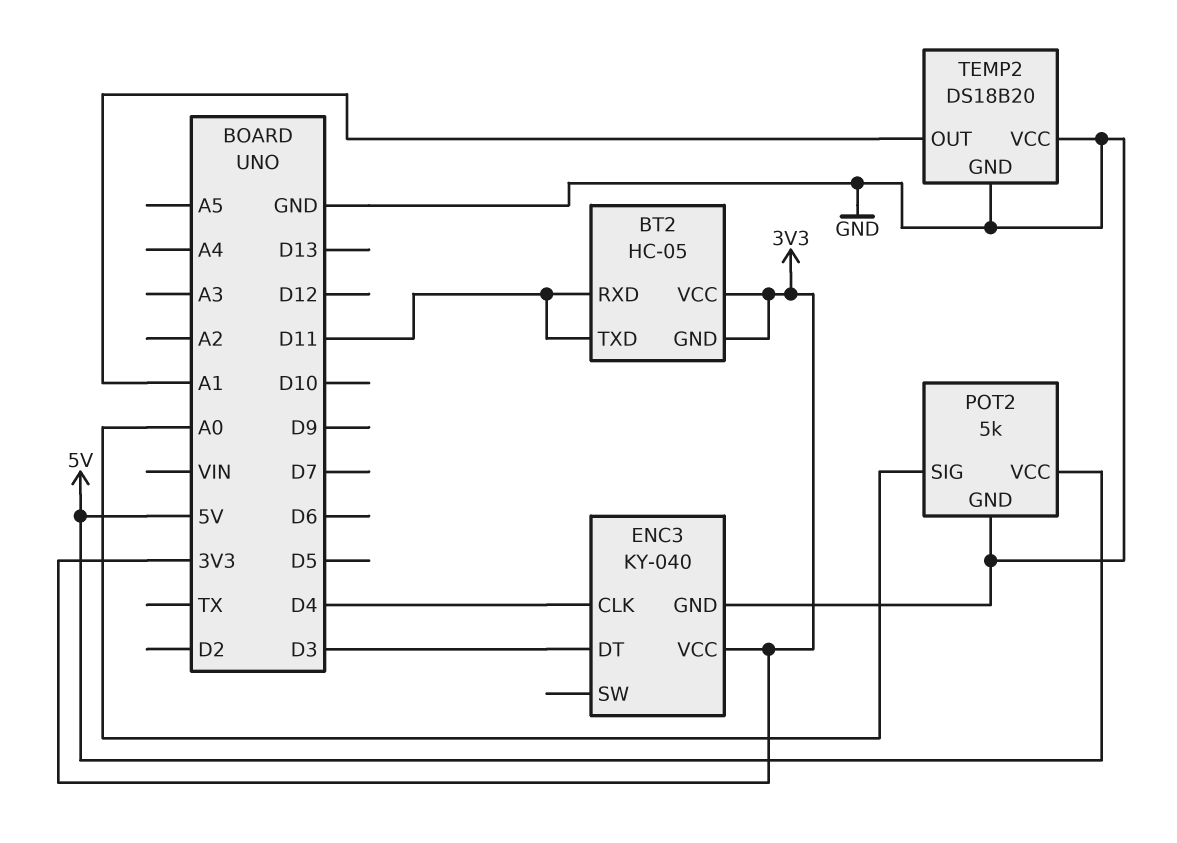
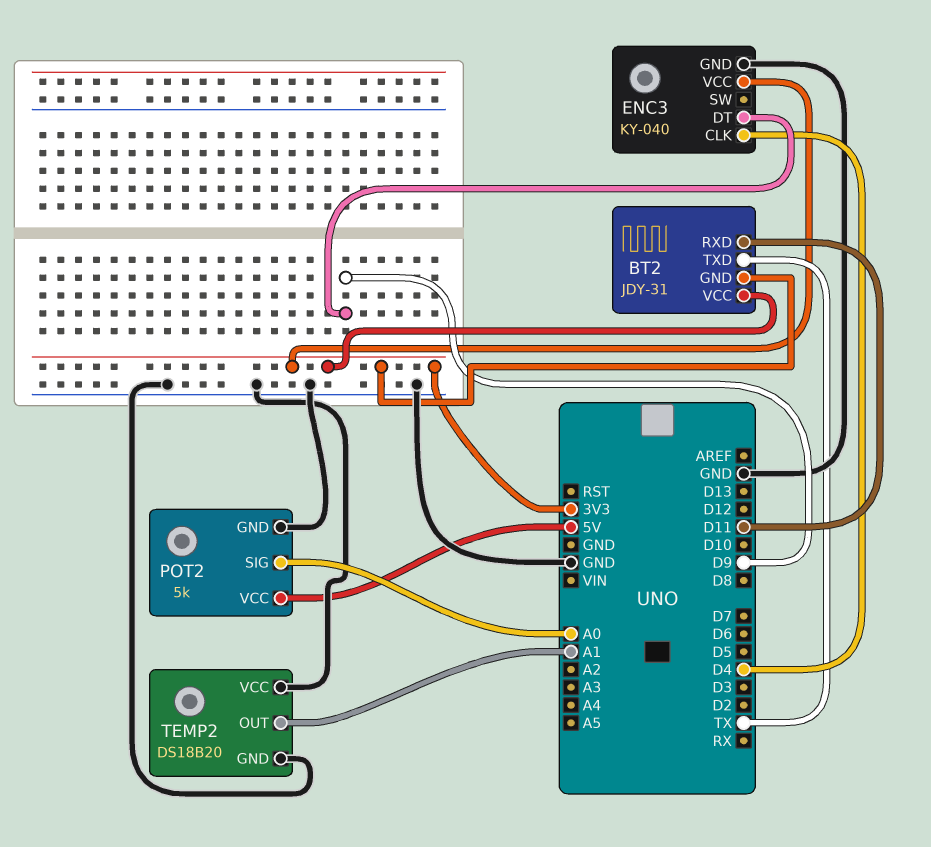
BT2: HC-05 -> JDY-31
BT2 pin TXD: D11 -> TX
ENC3 pin DT: D3 -> D9

